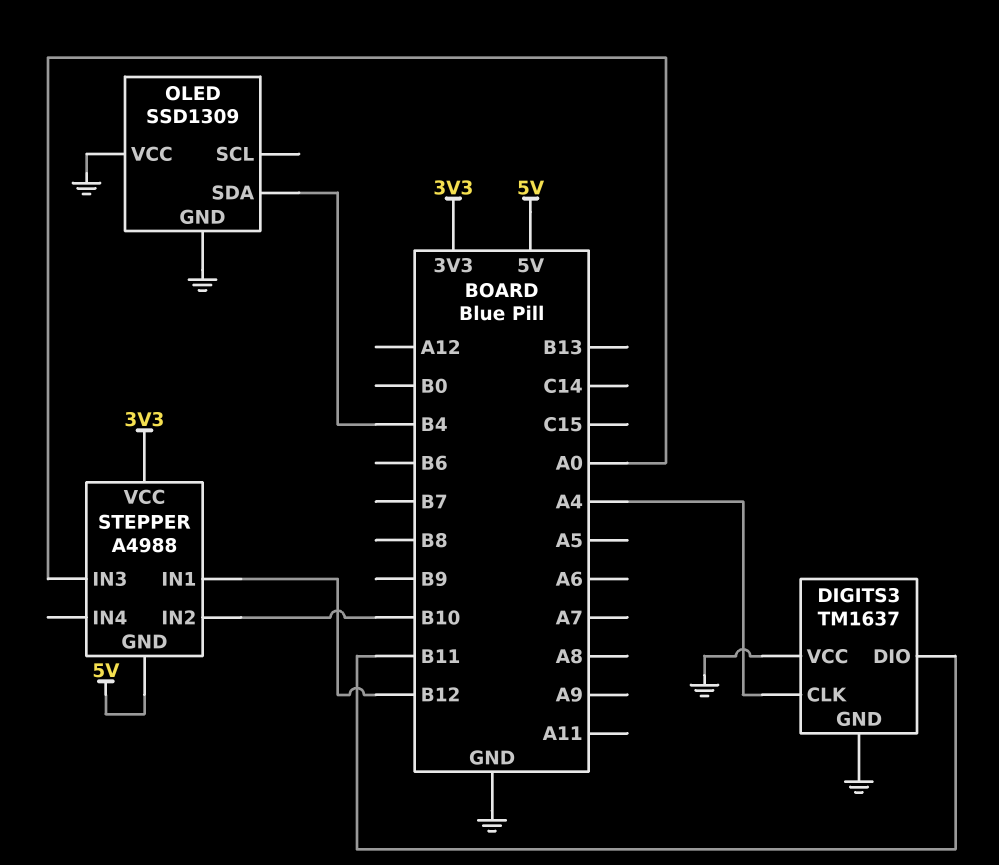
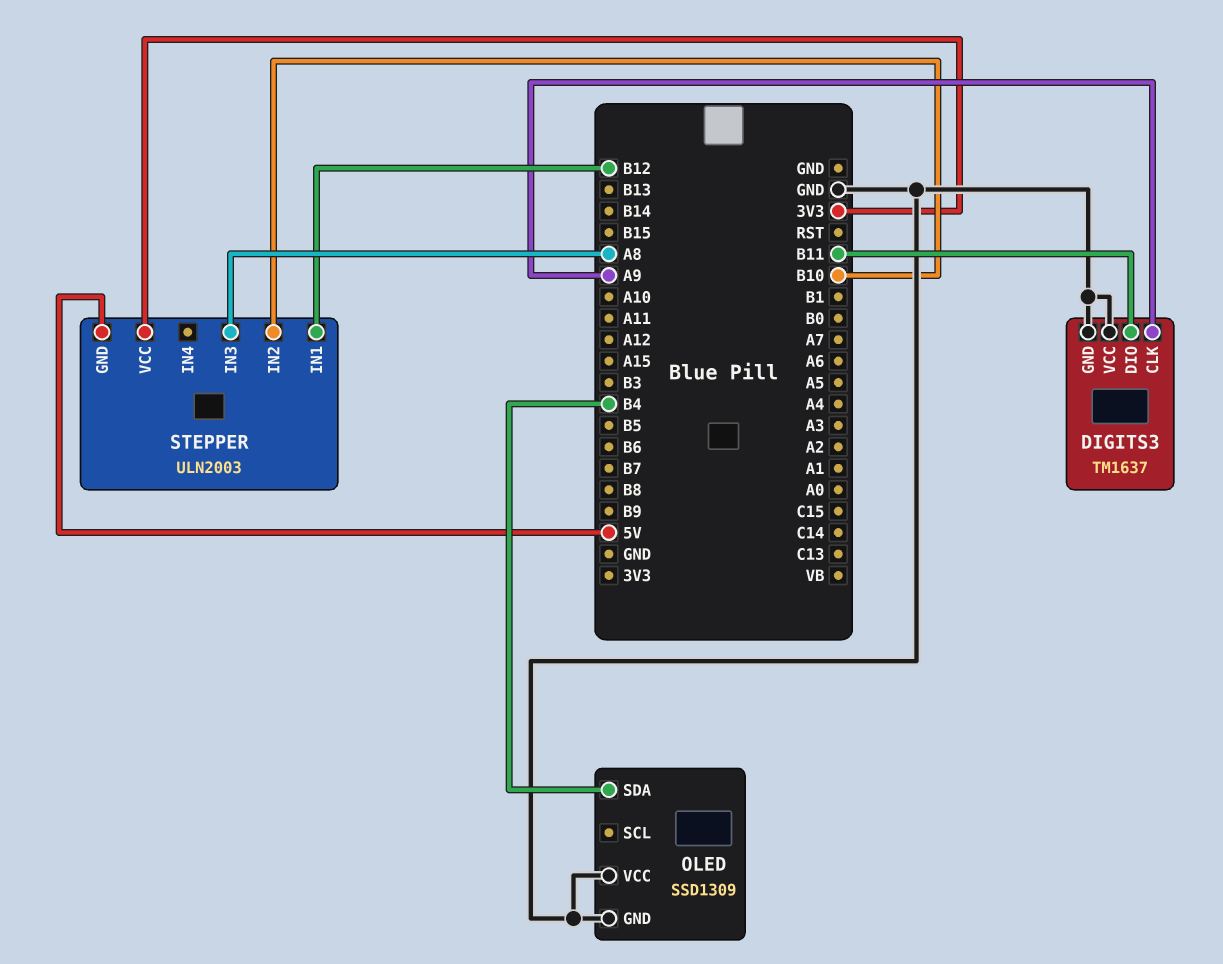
DIGITS3 pin CLK: A4 -> A9
STEPPER: A4988 -> ULN2003
STEPPER pin IN3: A0 -> A8

